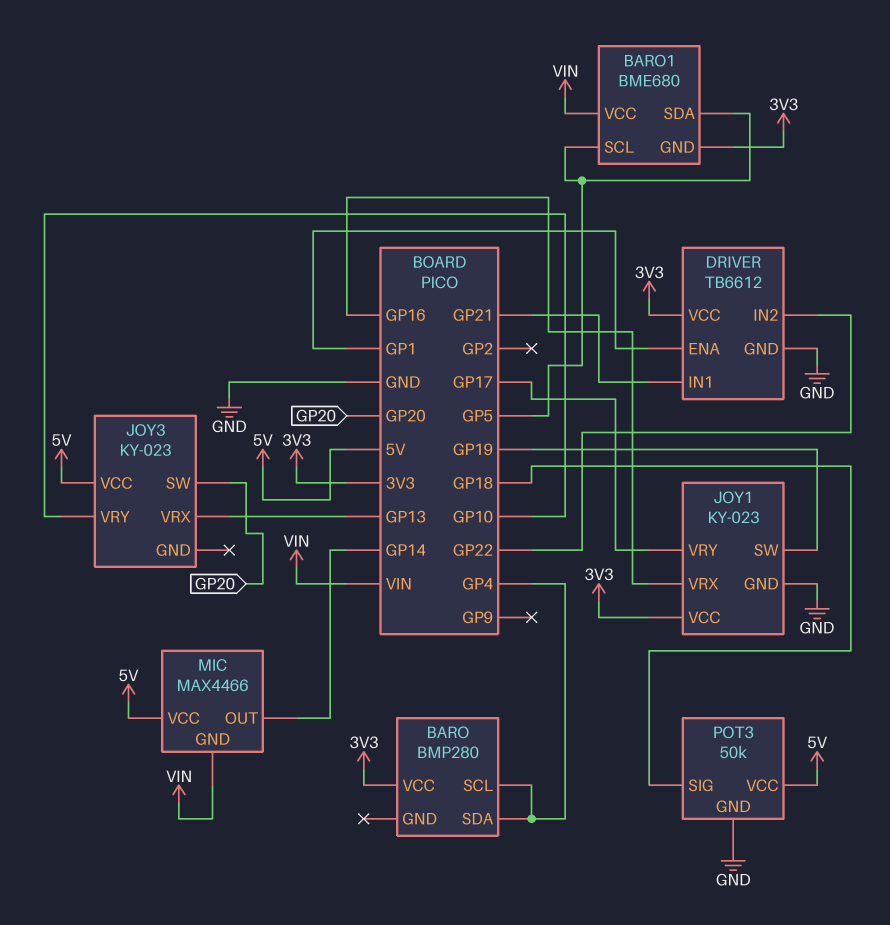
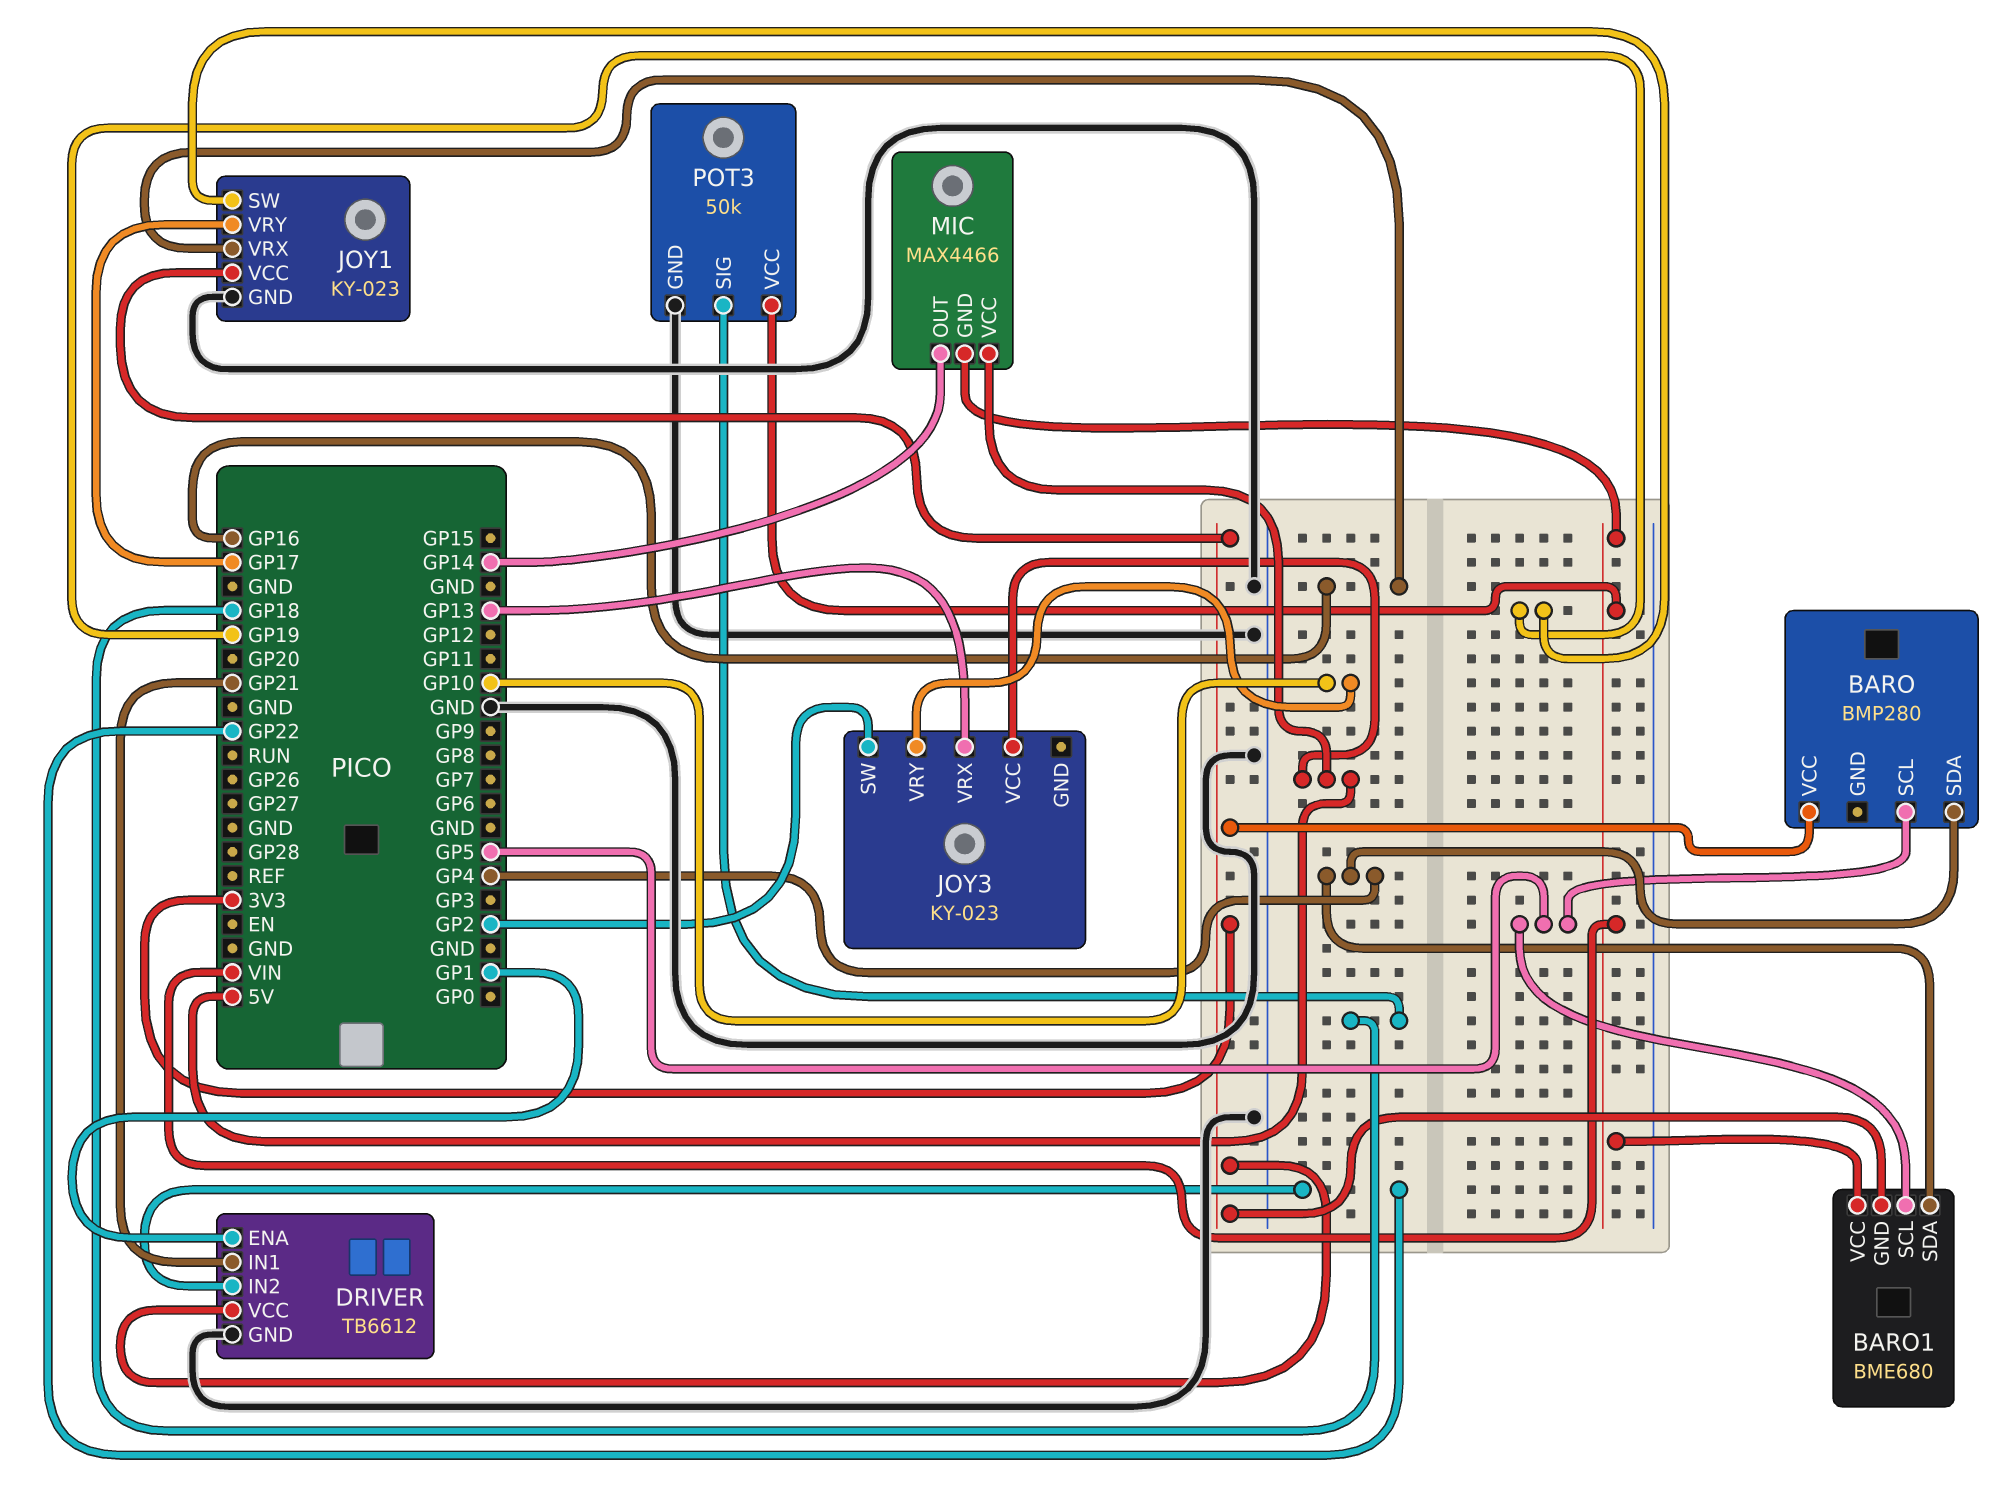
BARO pin SCL: GP4 -> GP5
BARO1 pin SDA: GP5 -> GP4
JOY3 pin SW: GP20 -> GP2
POT3 pin VCC: 5V -> VIN

